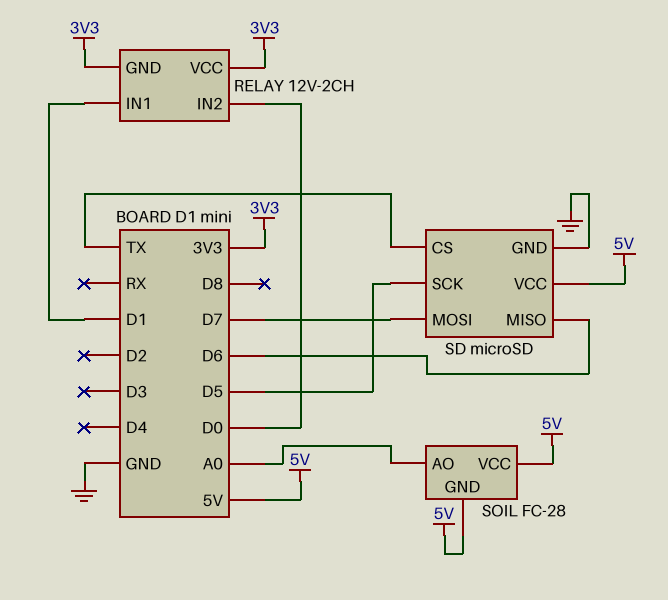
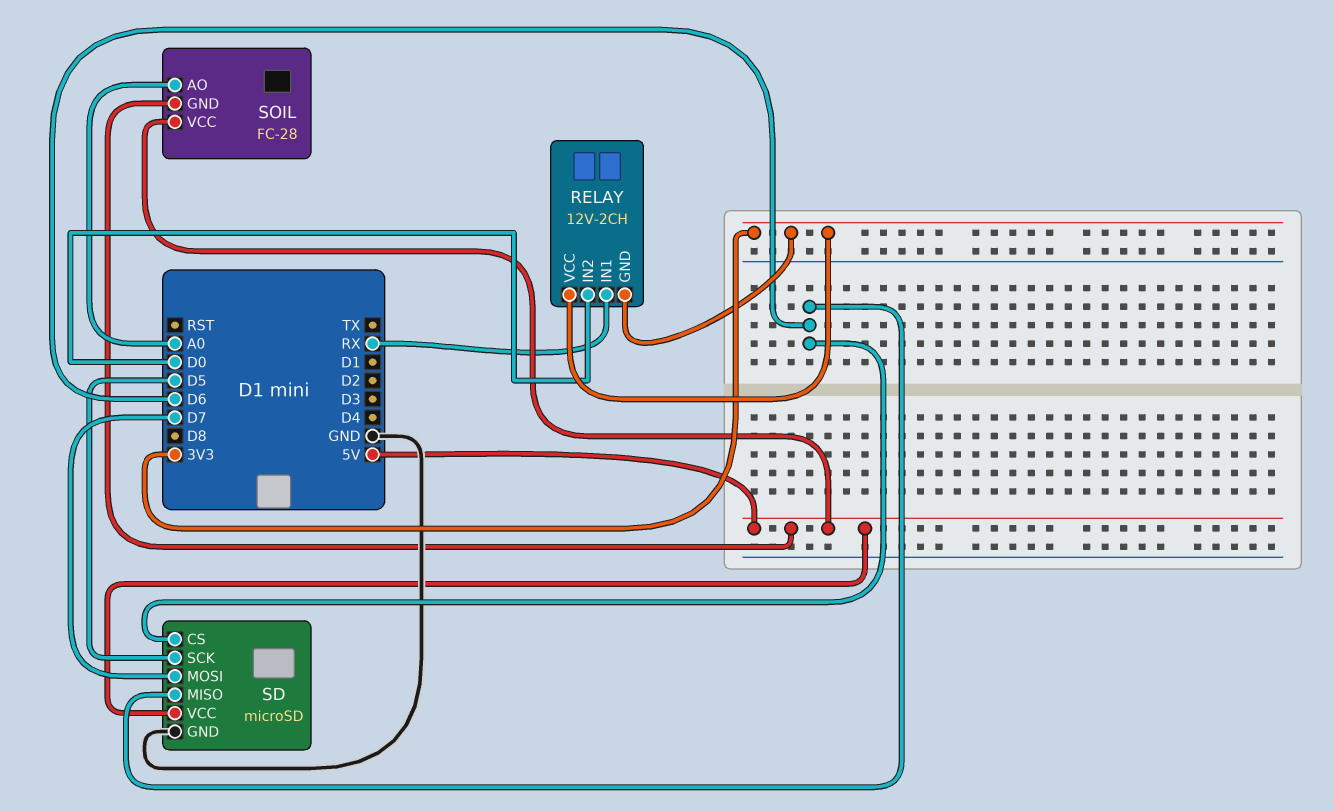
RELAY pin IN1: D1 -> RX
SD pin CS: TX -> D6

